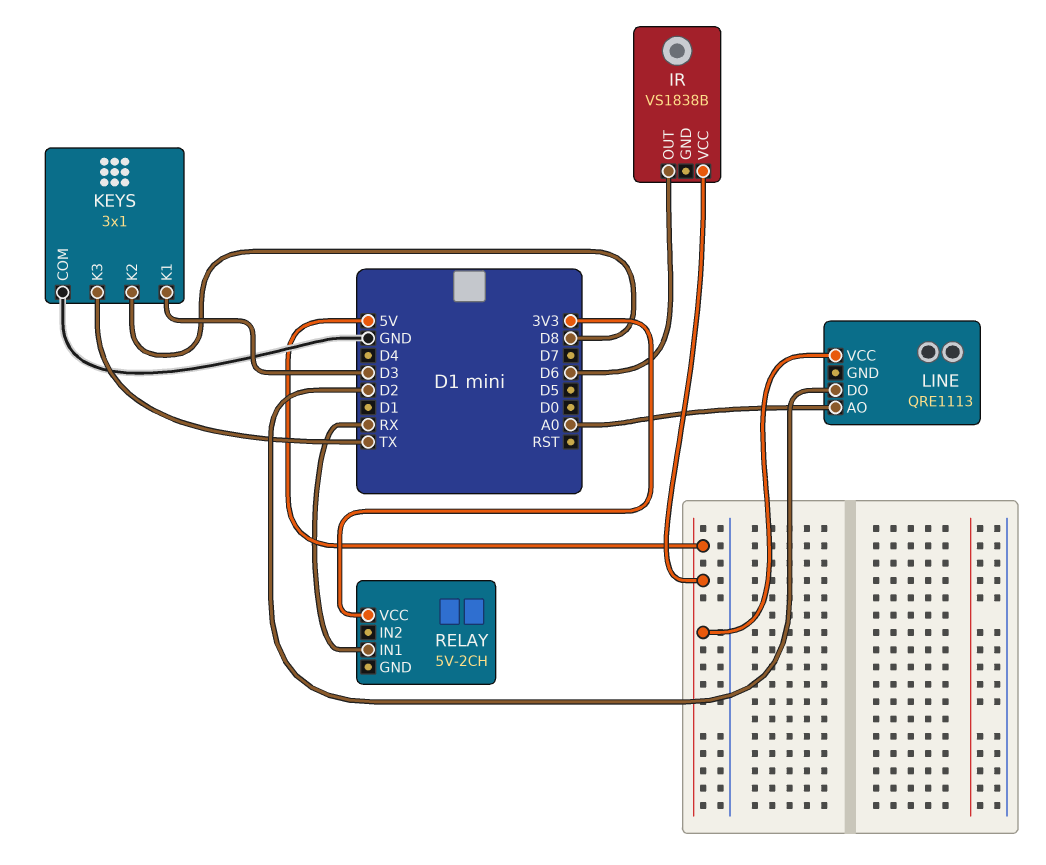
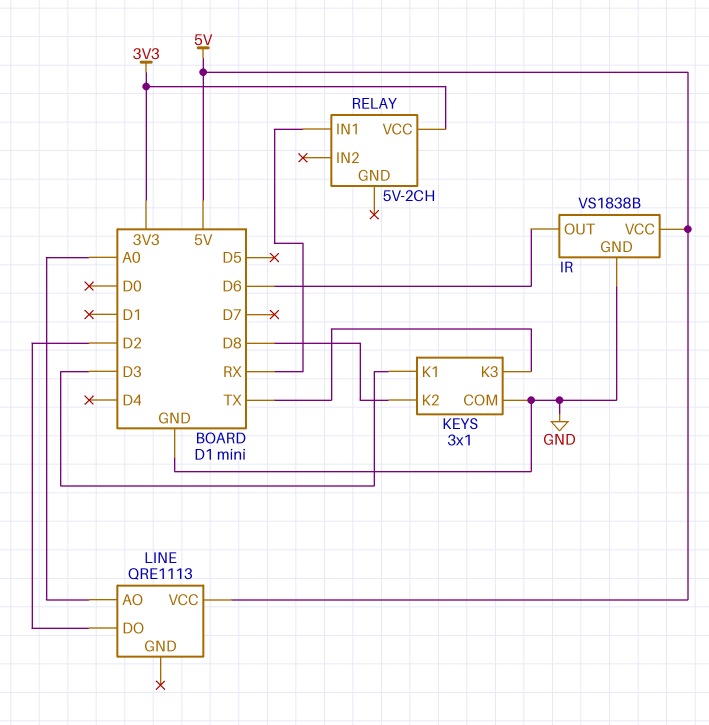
IR pin GND: none -> GND

